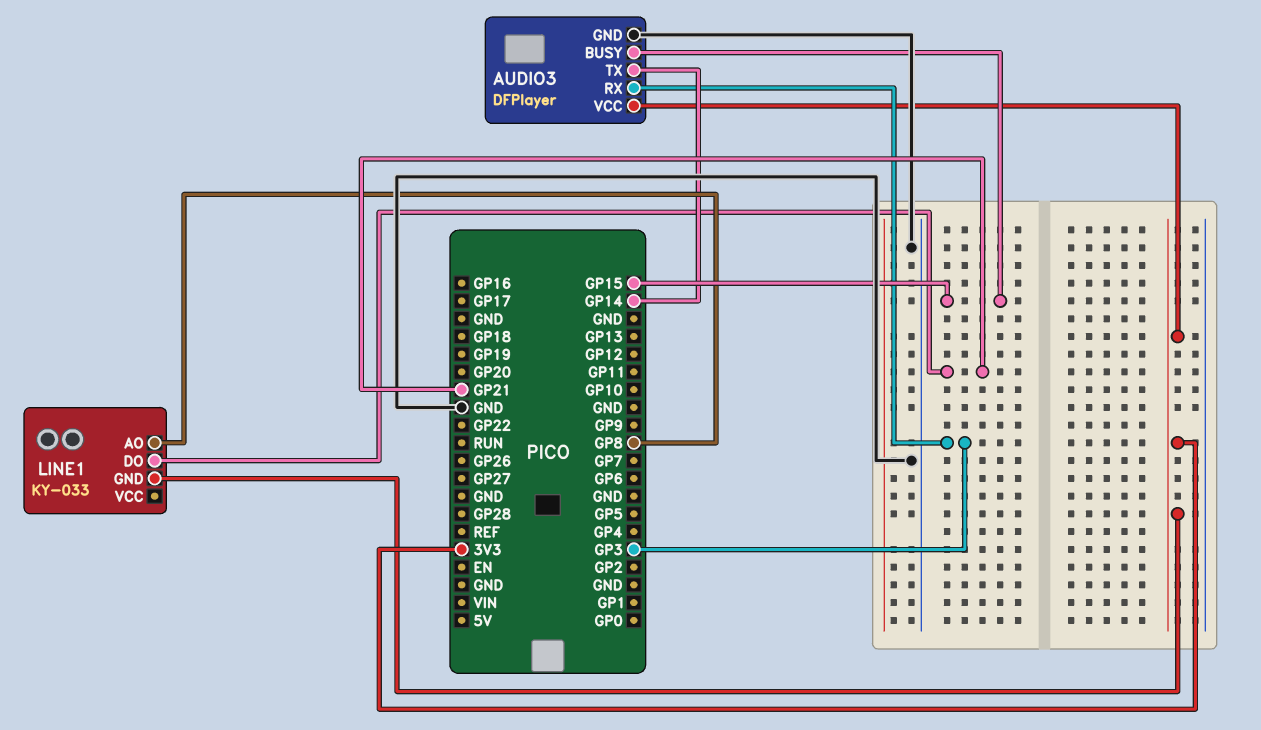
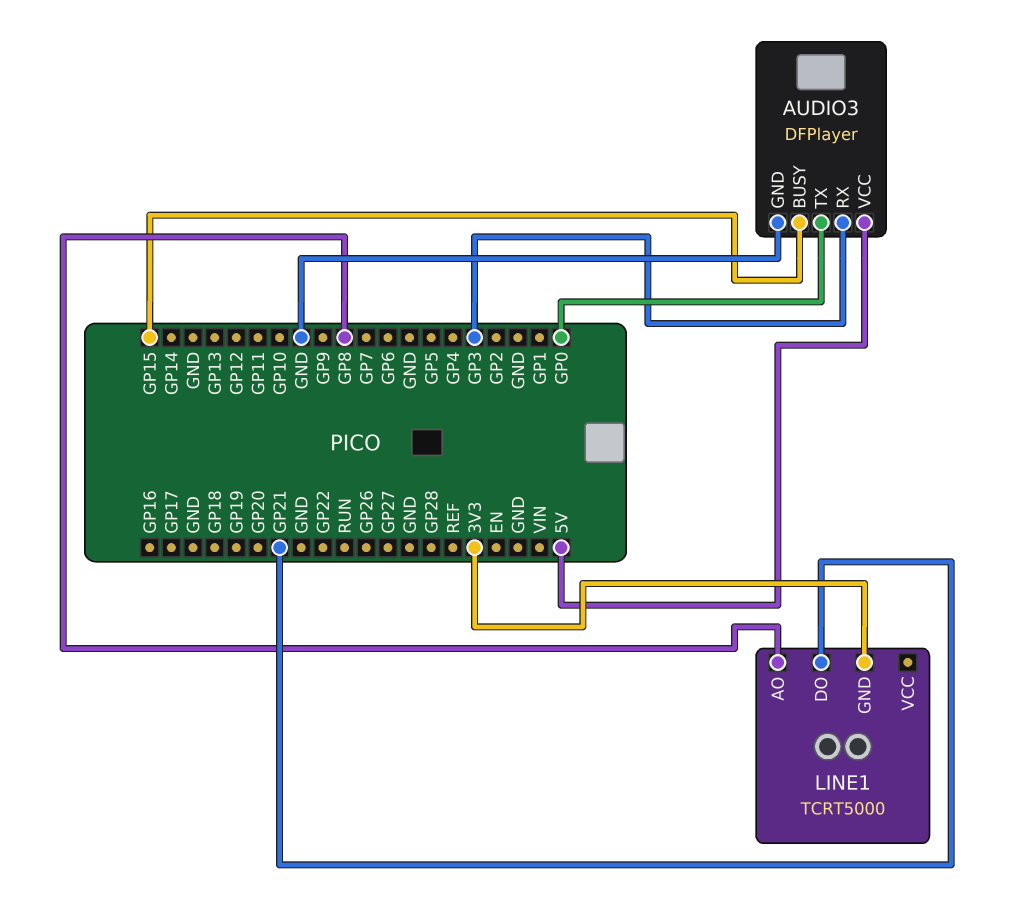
AUDIO3 pin TX: GP14 -> GP0
AUDIO3 pin VCC: 3V3 -> 5V
LINE1: KY-033 -> TCRT5000

